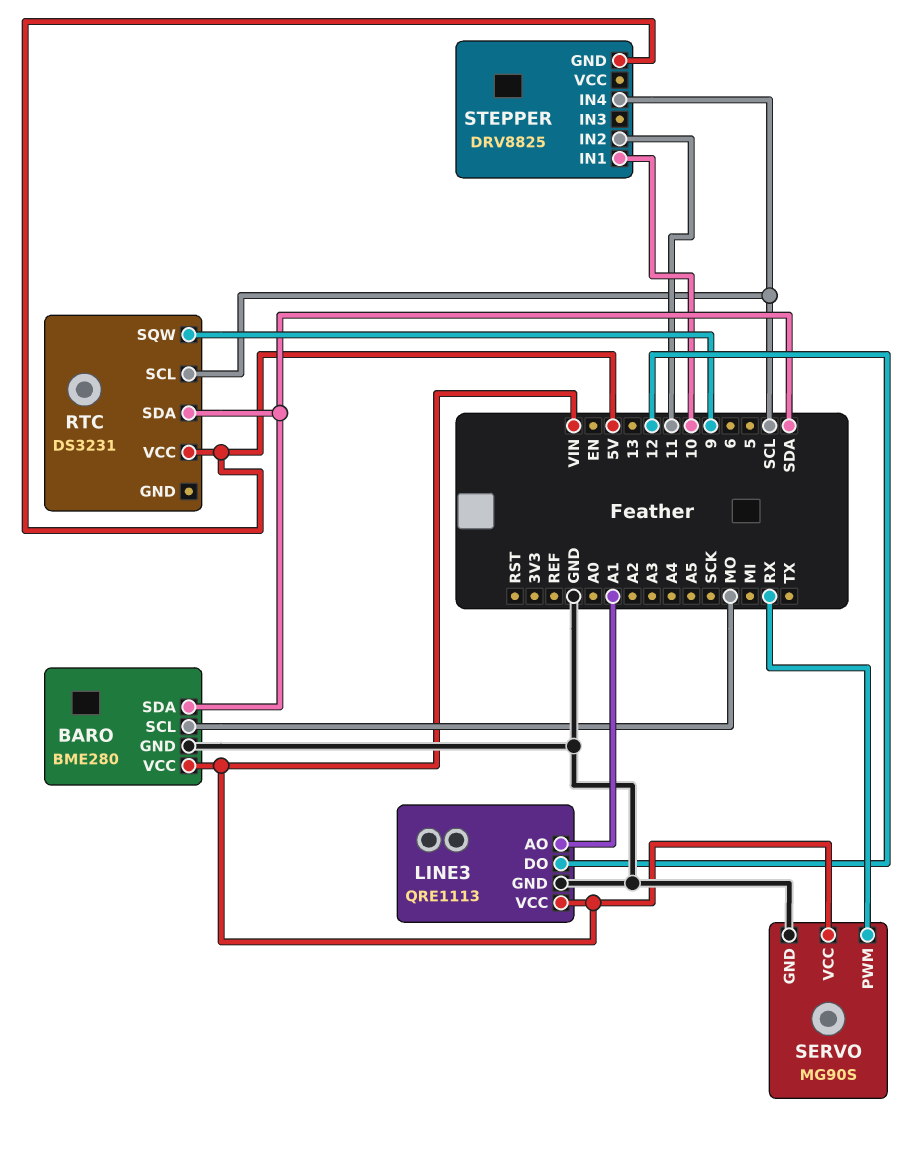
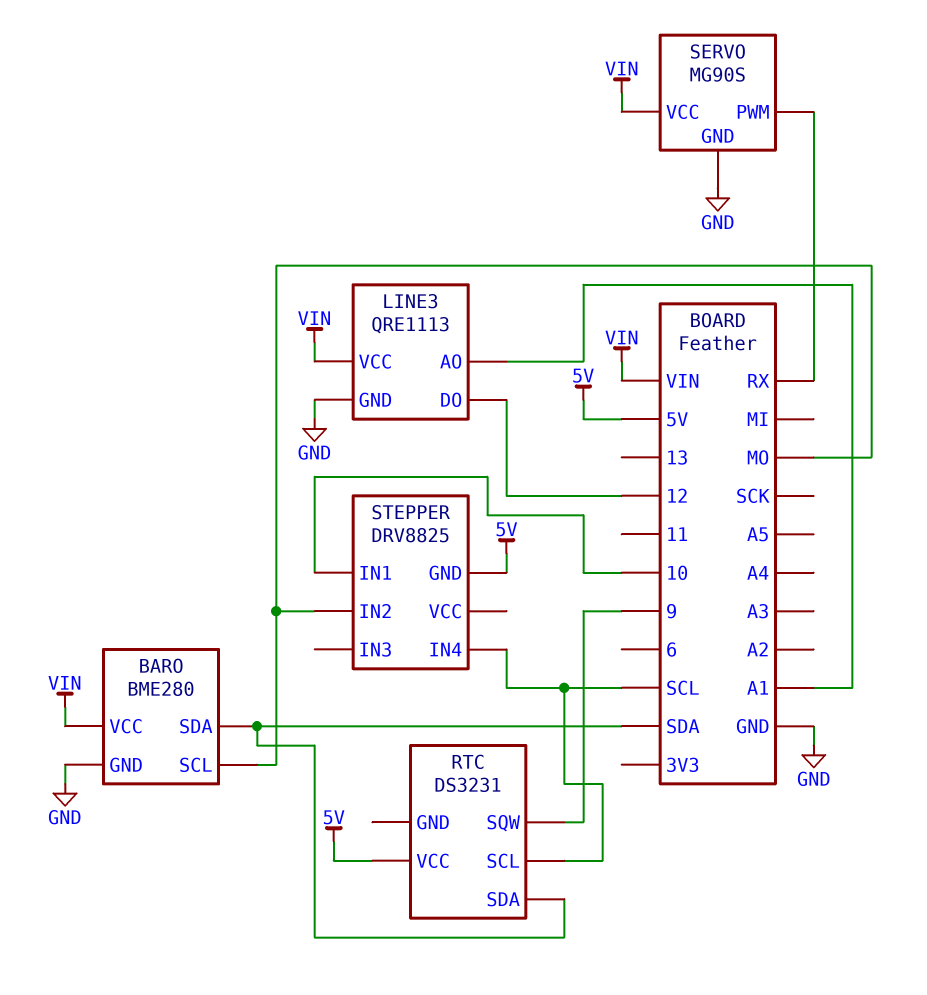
STEPPER pin IN2: 11 -> MO

